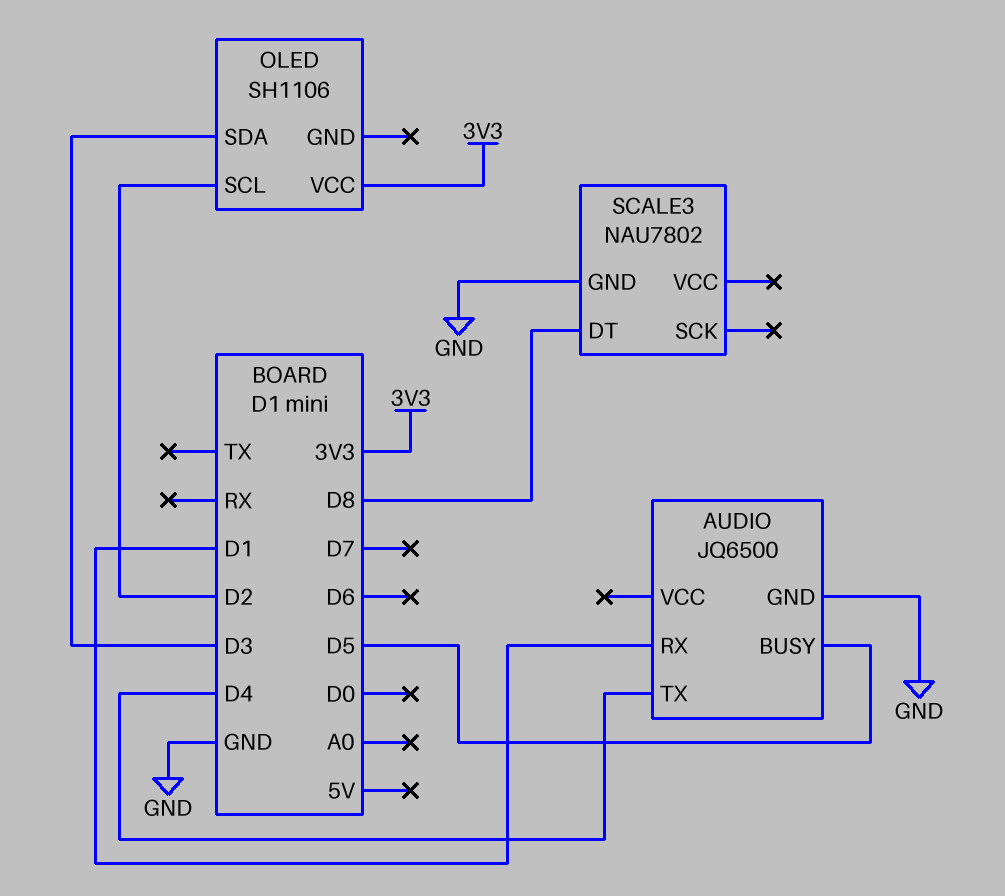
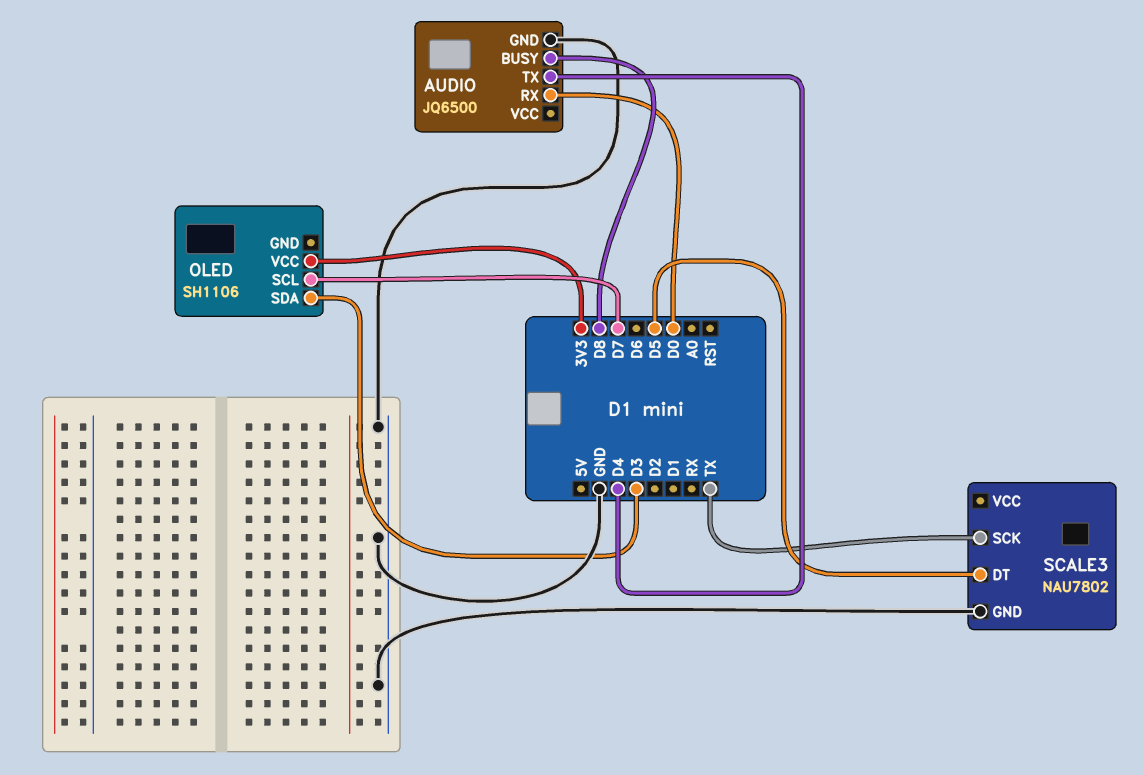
AUDIO pin BUSY: D5 -> D8
AUDIO pin RX: D1 -> D0
OLED pin SCL: D2 -> D7
SCALE3 pin DT: D8 -> D5
SCALE3 pin SCK: none -> TX

